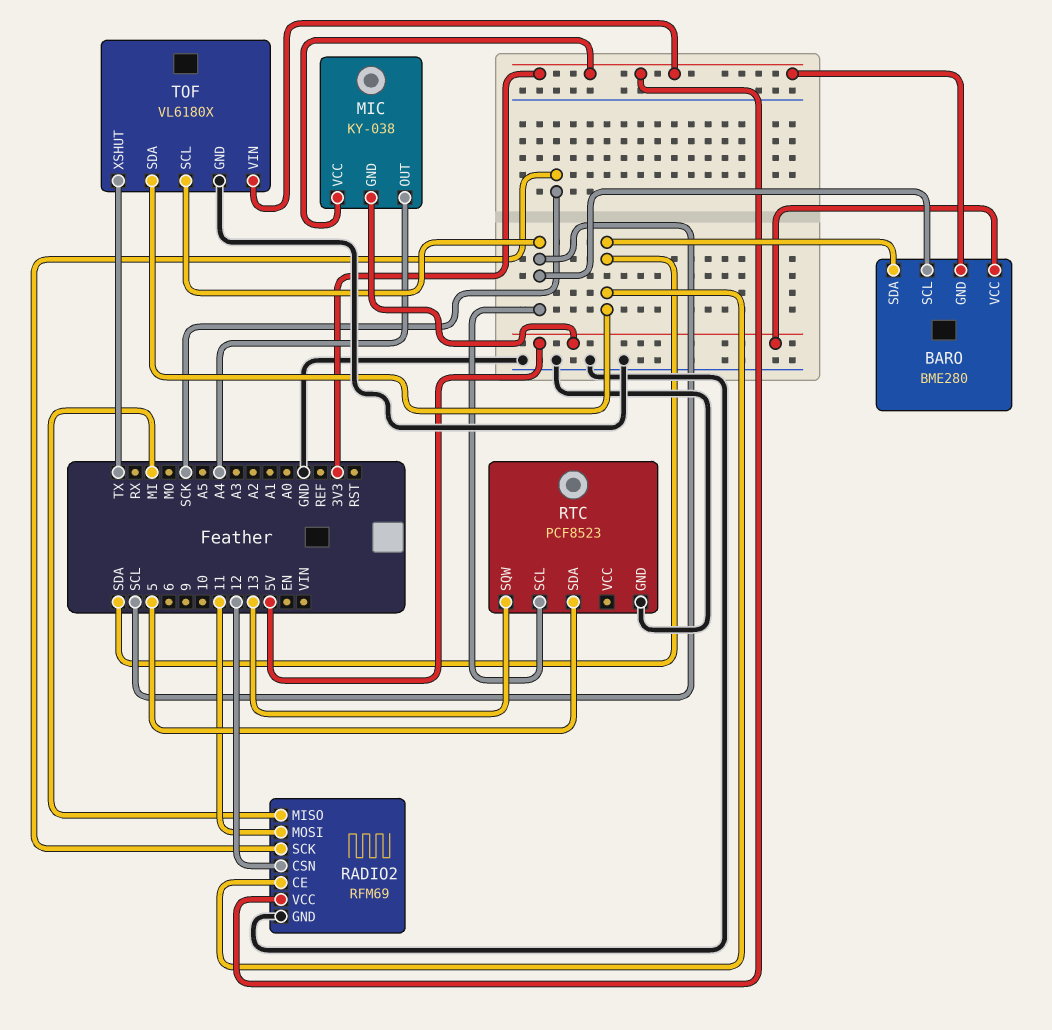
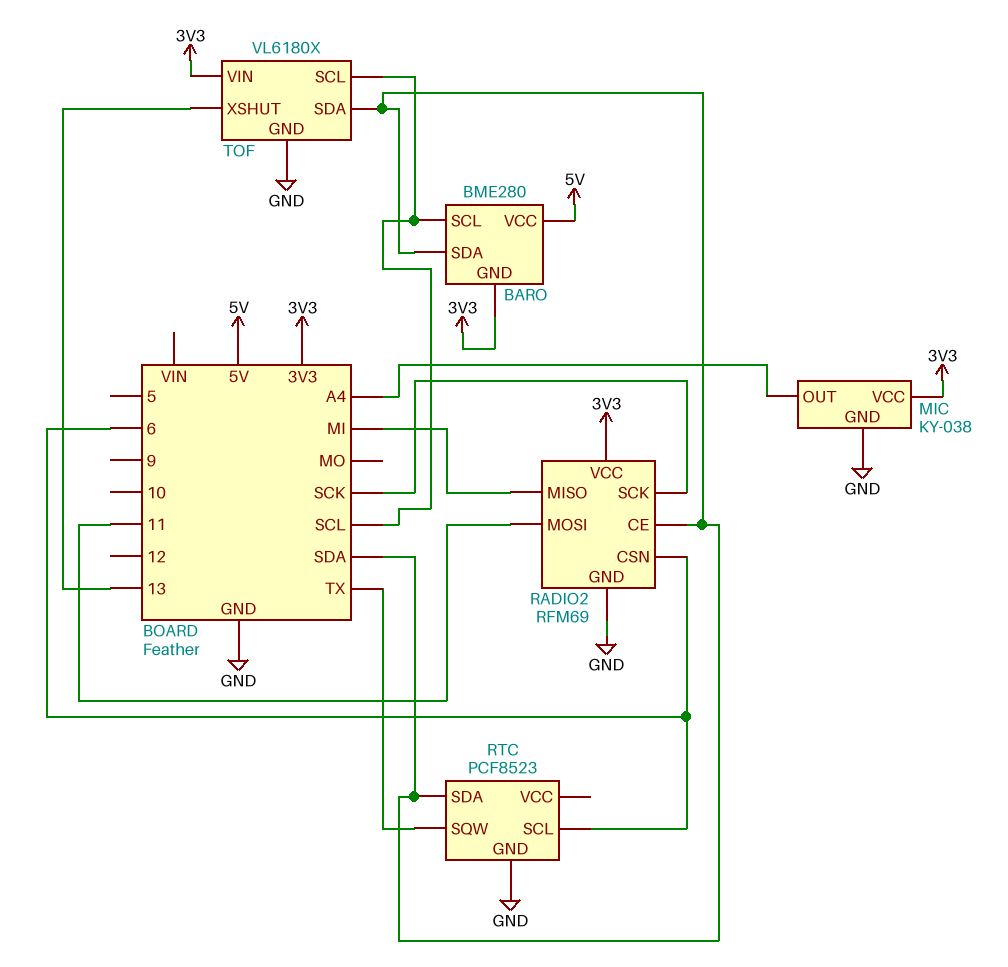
MIC pin GND: 5V -> GND
RADIO2 pin CSN: 12 -> 6
RTC pin SCL: SCL -> 6
RTC pin SDA: 5 -> SDA
RTC pin SQW: 13 -> TX
TOF pin XSHUT: TX -> 13

